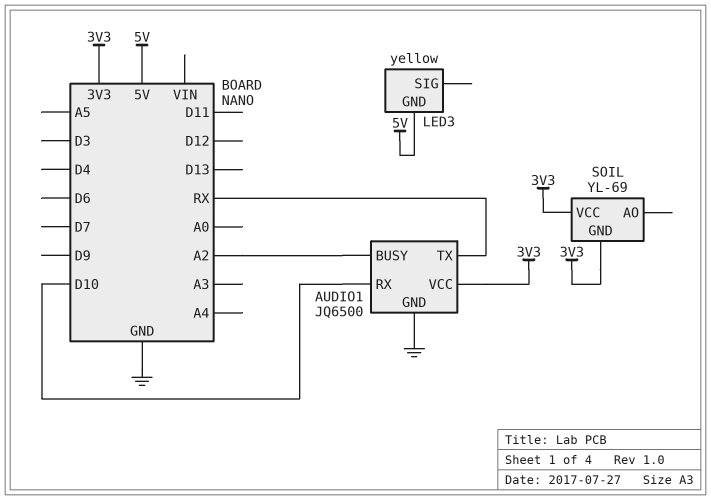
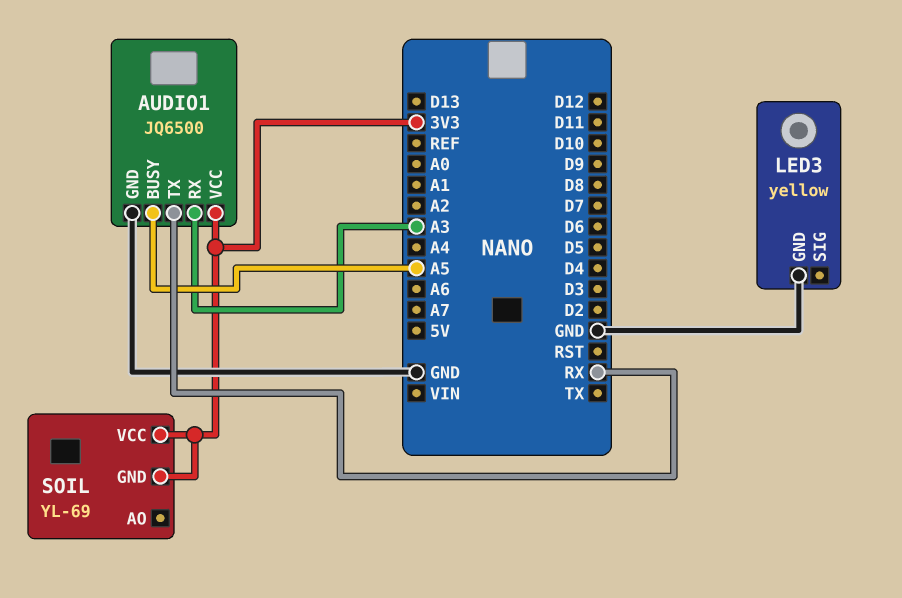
AUDIO1 pin BUSY: A2 -> A5
AUDIO1 pin RX: D10 -> A3
LED3 pin GND: 5V -> GND

